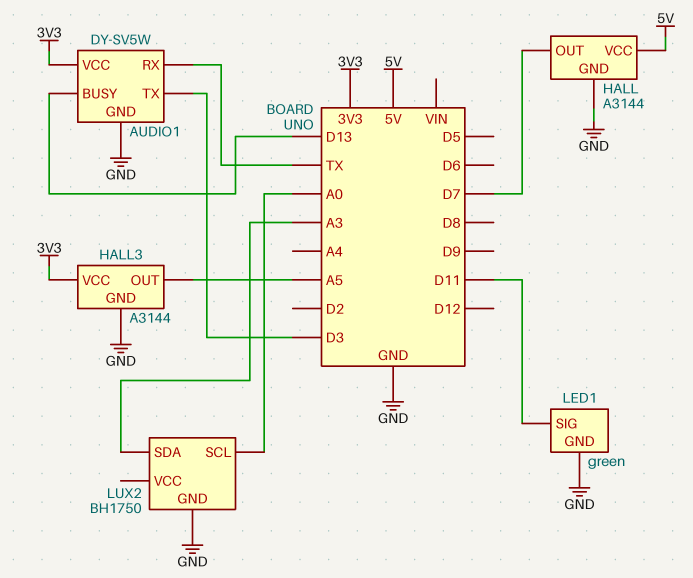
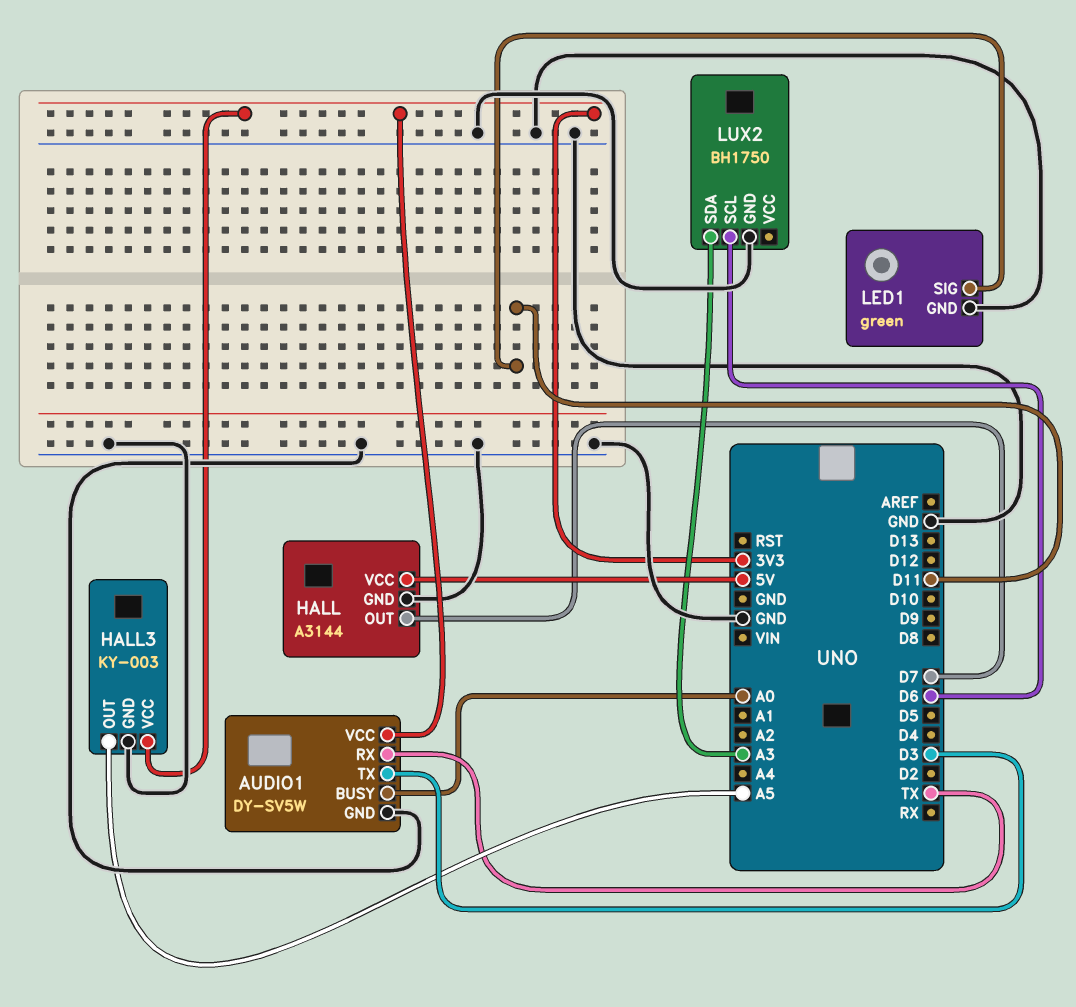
AUDIO1 pin BUSY: D13 -> A0
HALL3: A3144 -> KY-003
LUX2 pin SCL: A0 -> D6

